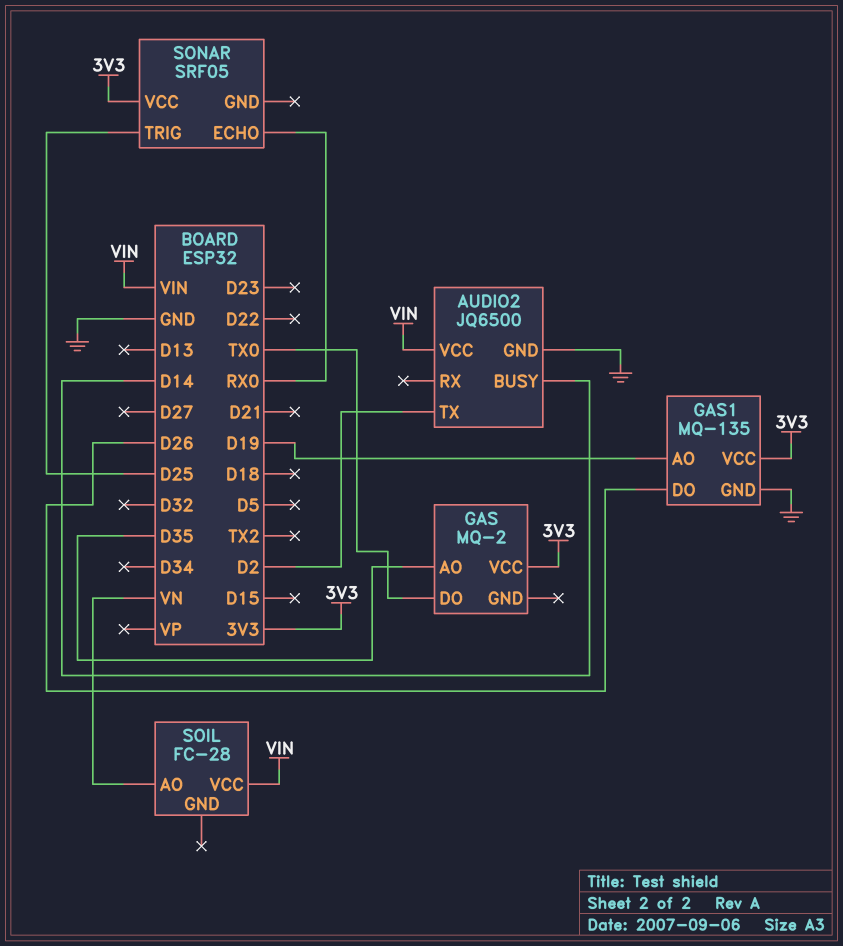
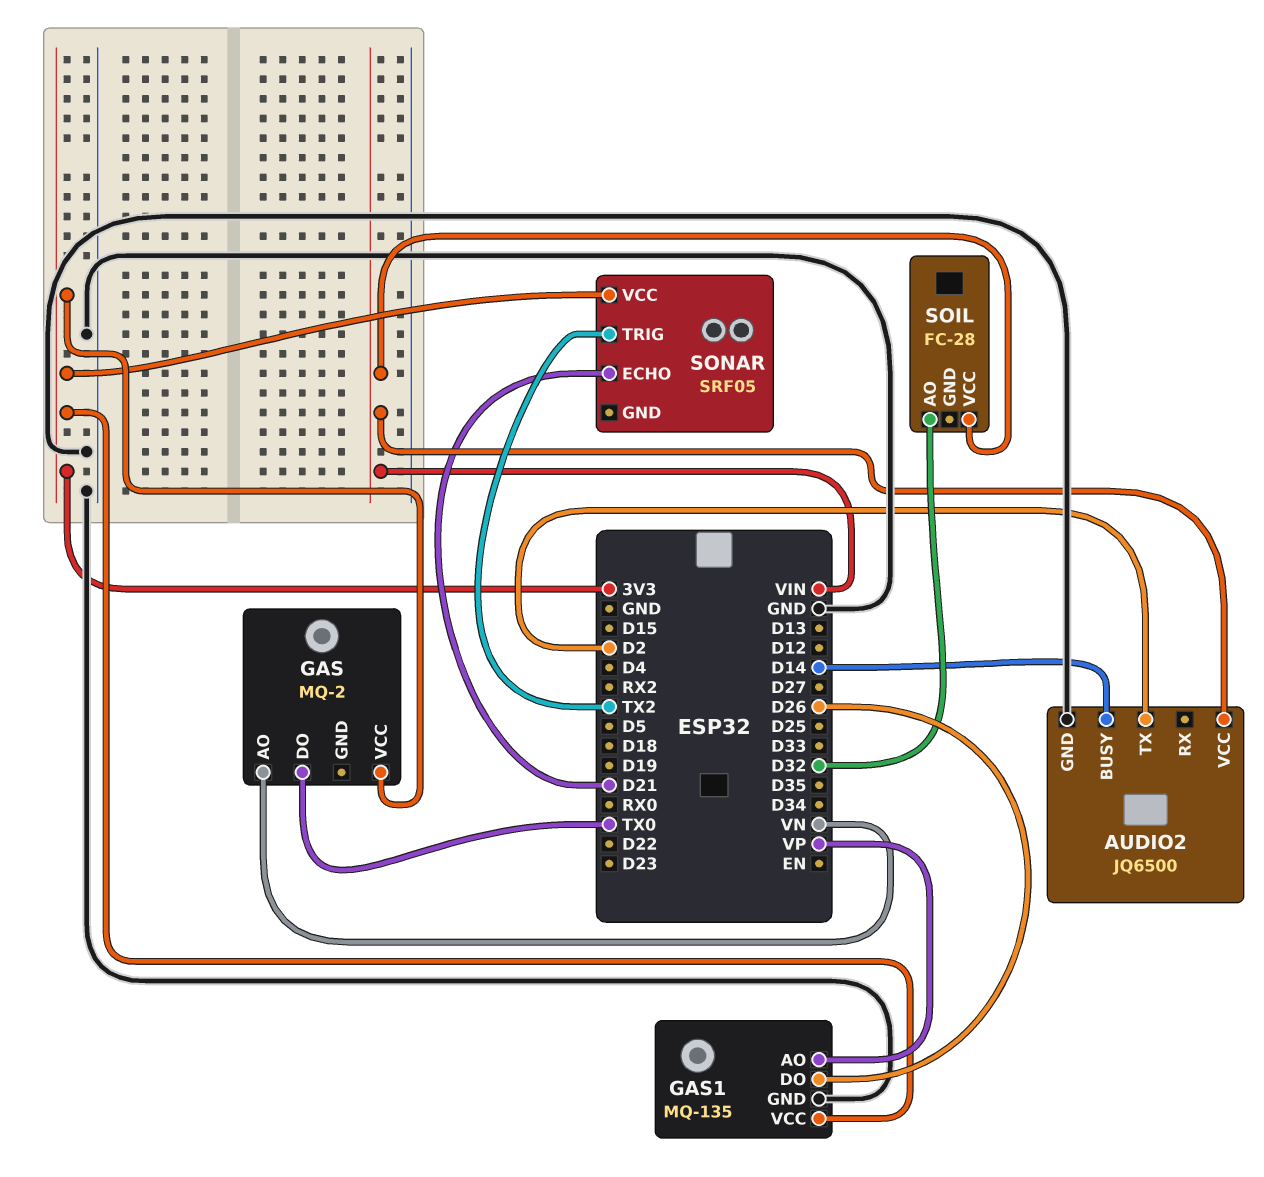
GAS pin AO: D35 -> VN
GAS1 pin AO: D19 -> VP
SOIL pin AO: VN -> D32
SONAR pin ECHO: RX0 -> D21
SONAR pin TRIG: D25 -> TX2

